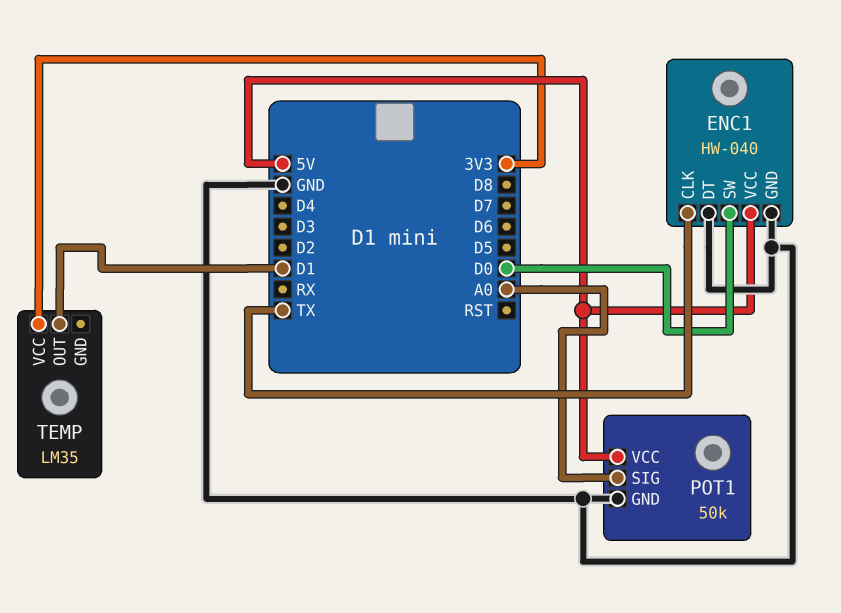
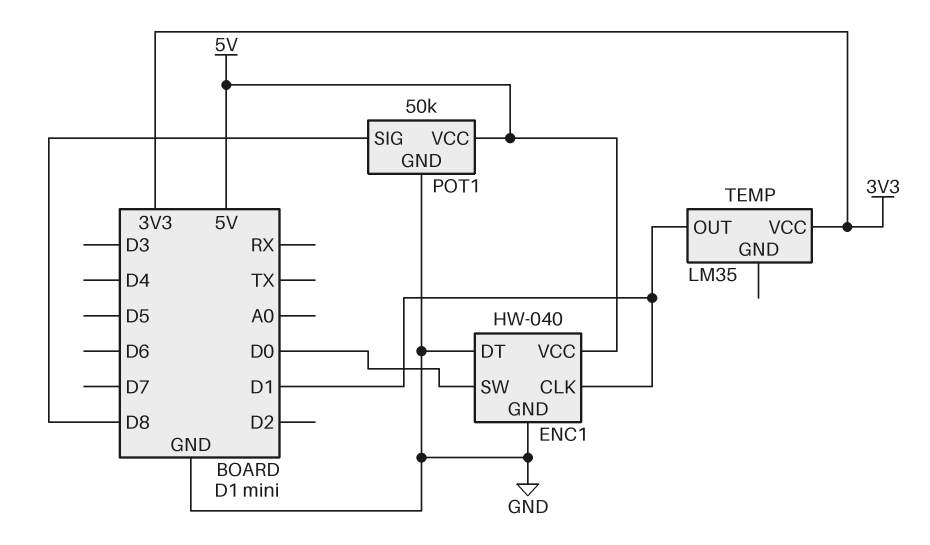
ENC1 pin CLK: TX -> D1
POT1 pin SIG: A0 -> D8

